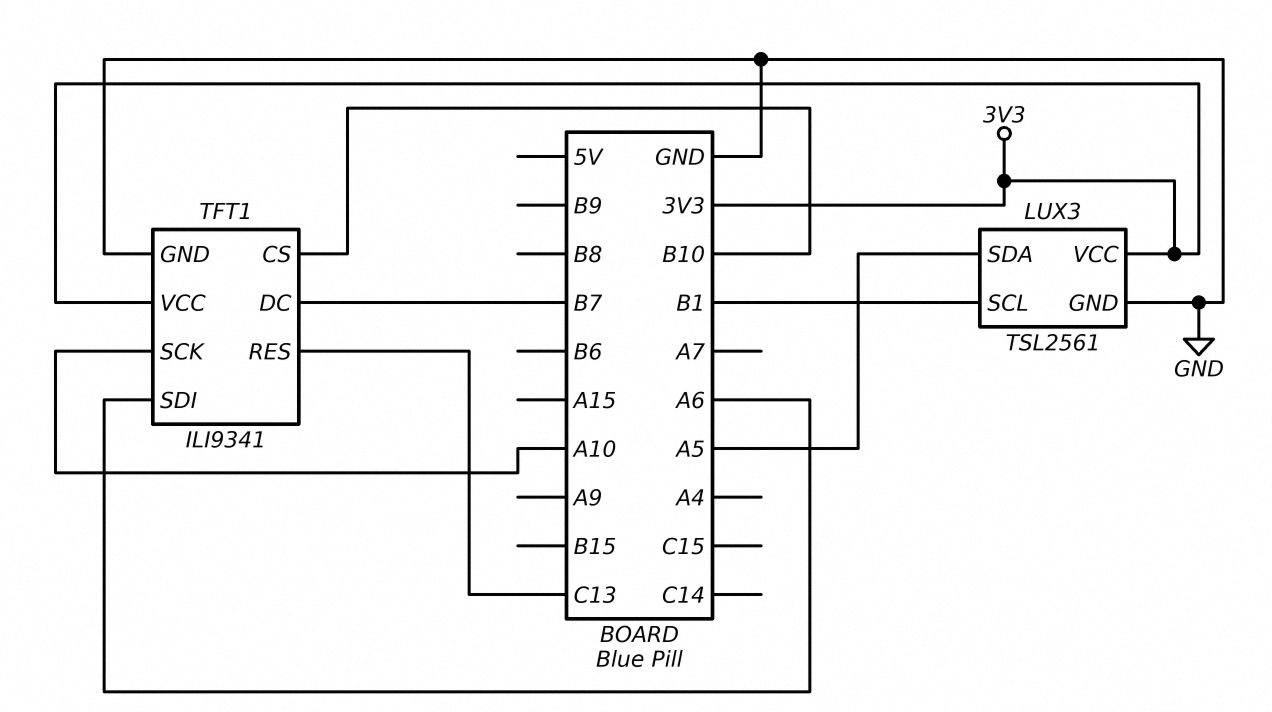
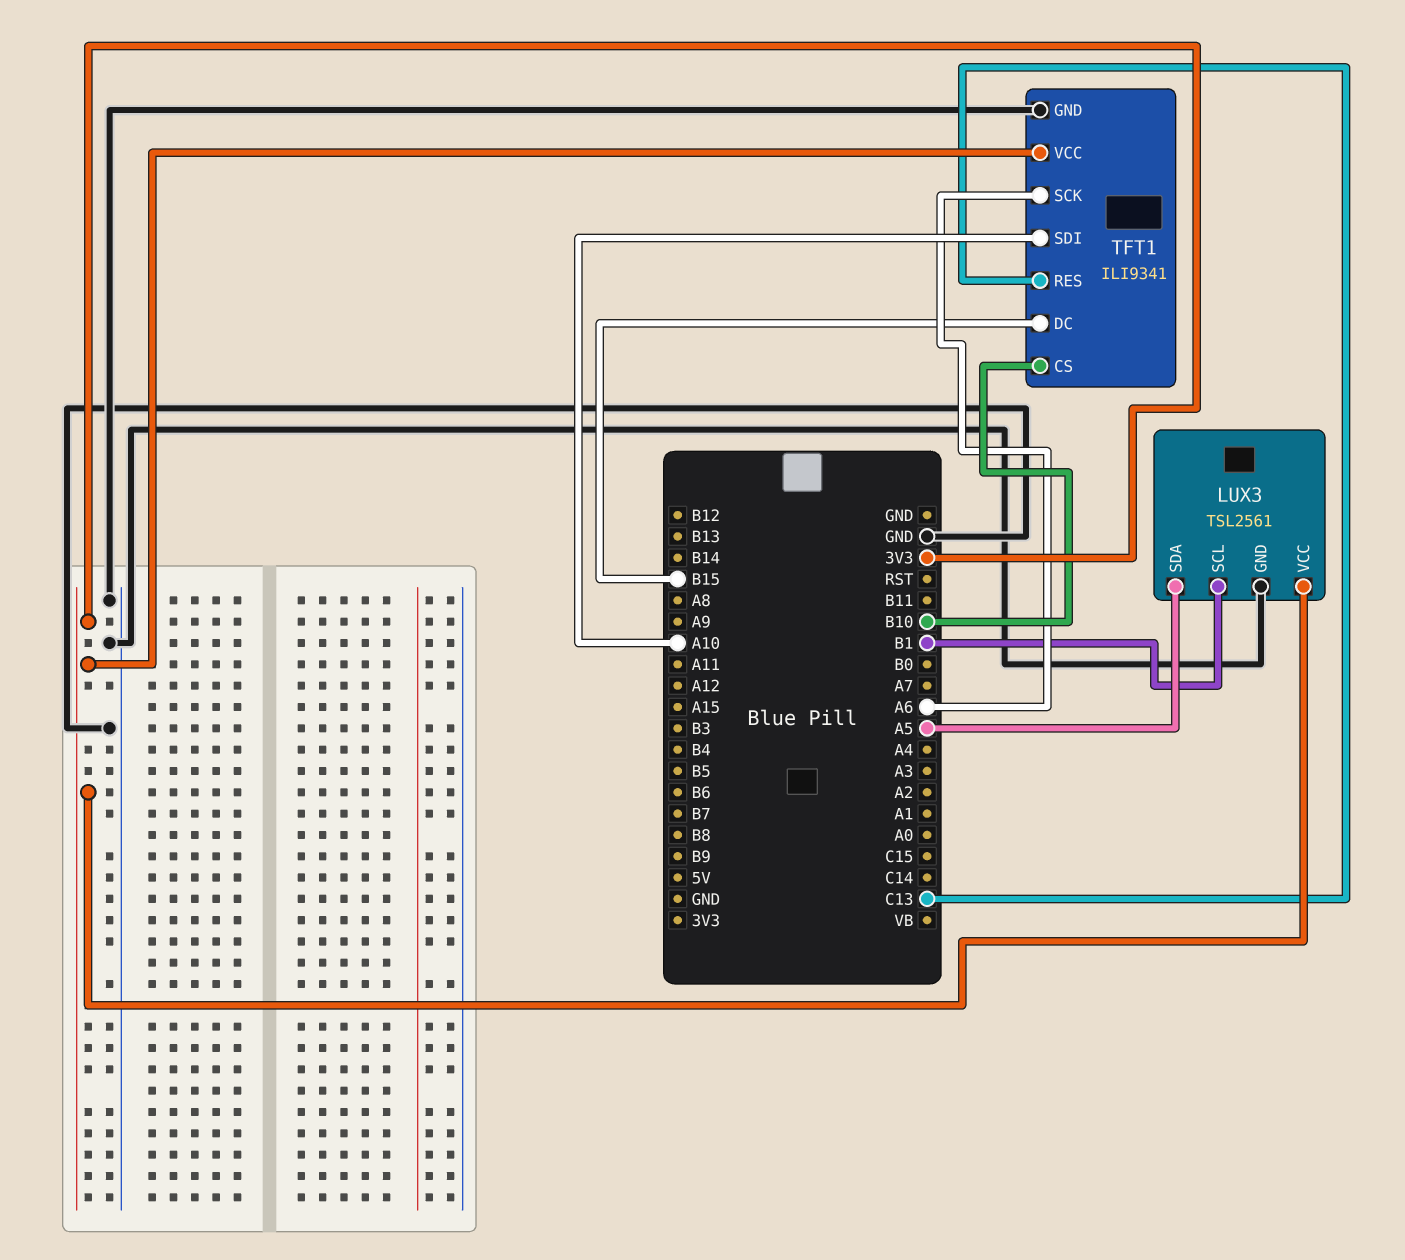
TFT1 pin DC: B7 -> B15
TFT1 pin SCK: A10 -> A6
TFT1 pin SDI: A6 -> A10

